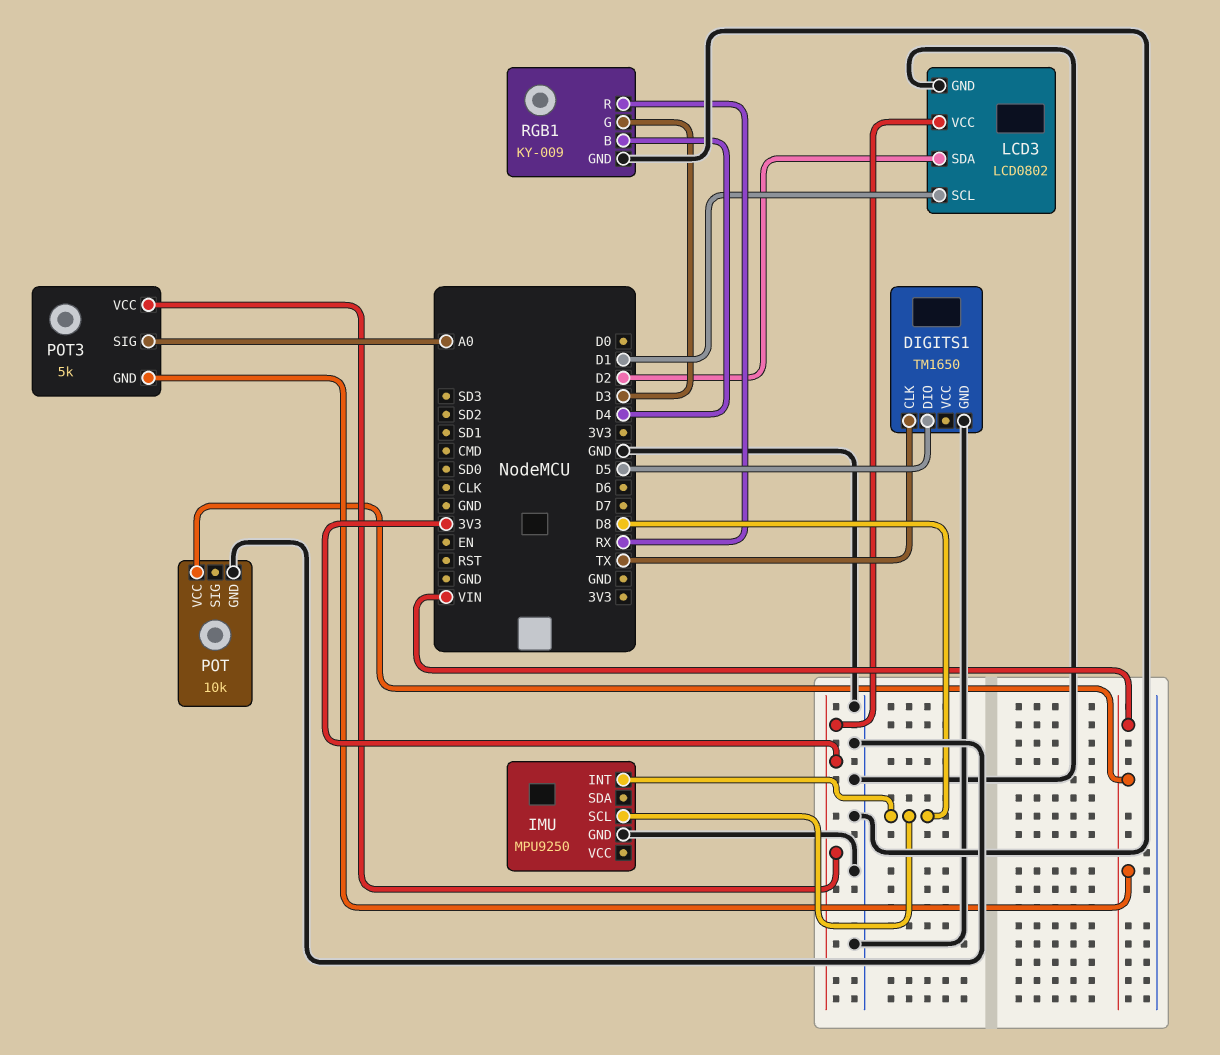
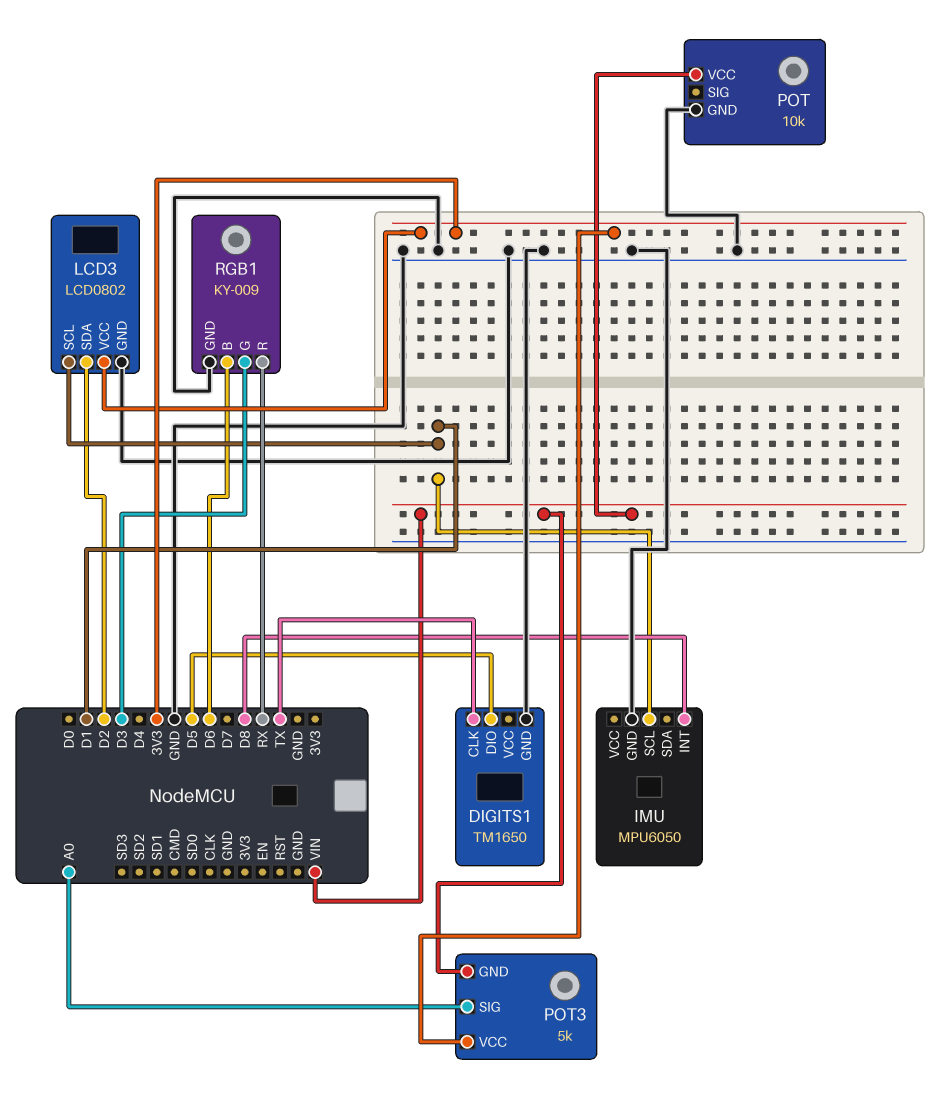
IMU: MPU9250 -> MPU6050
IMU pin SCL: D8 -> D1
RGB1 pin B: D4 -> D6

